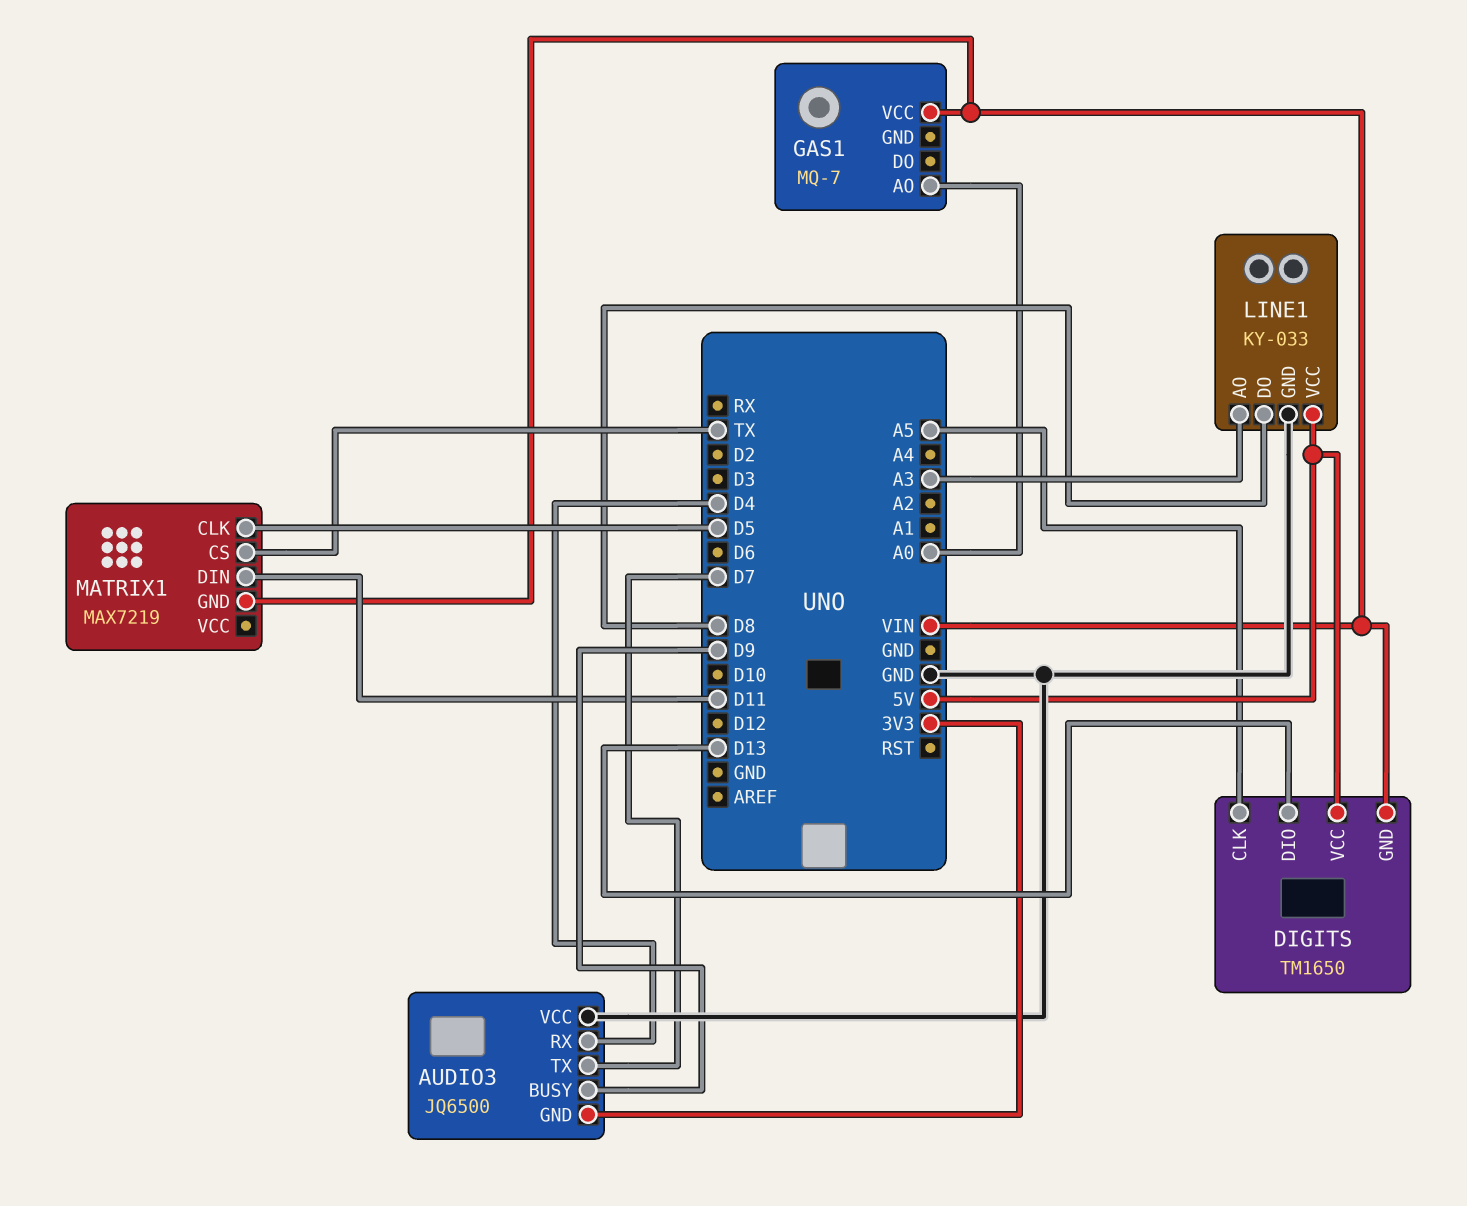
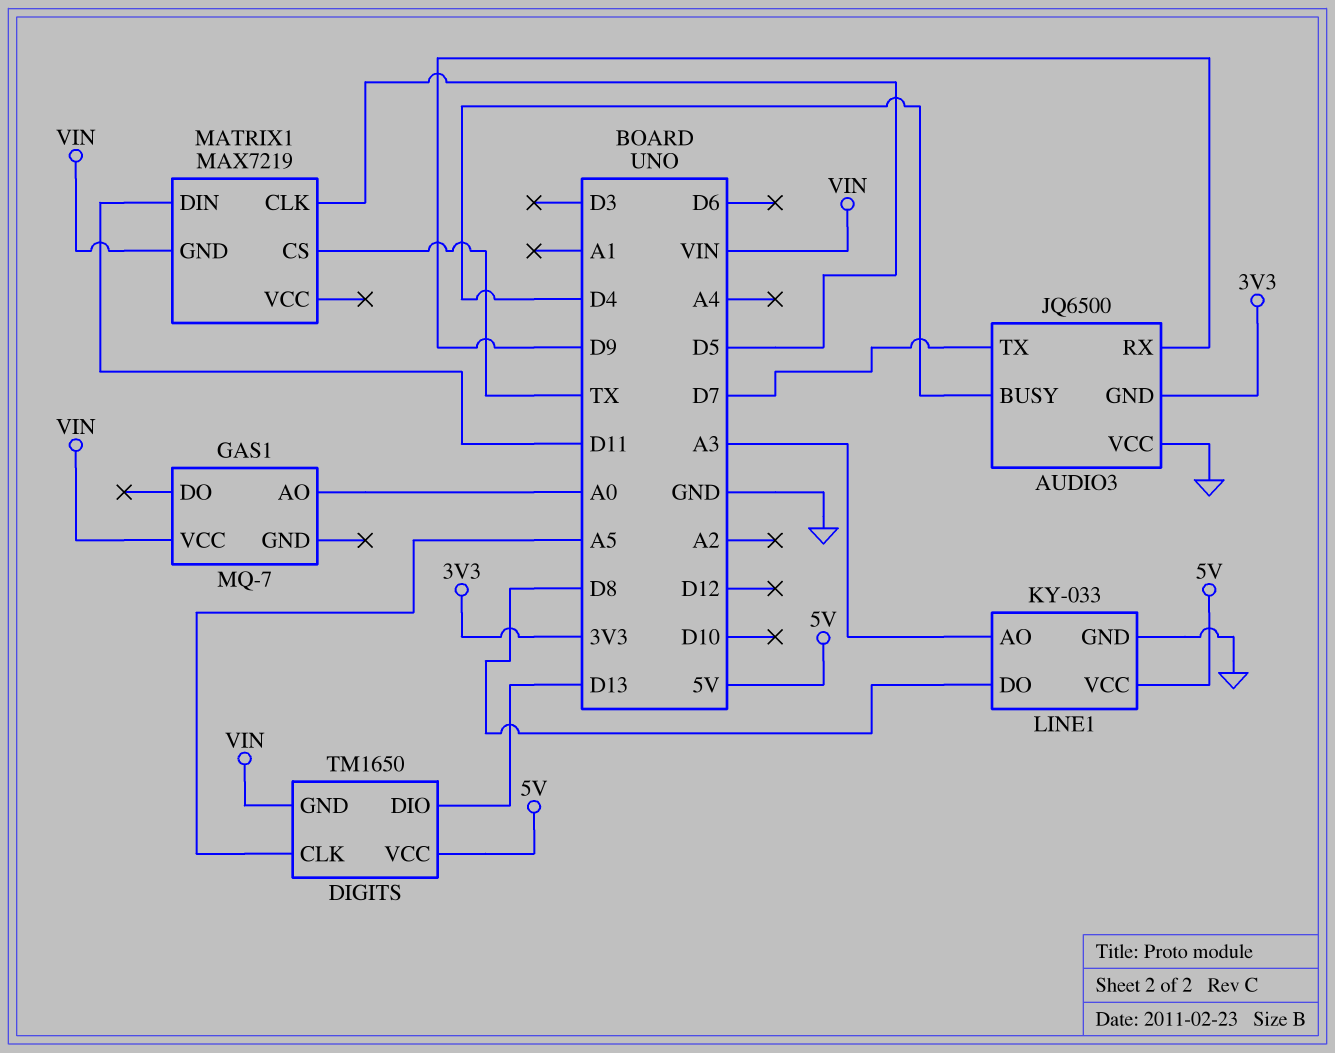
AUDIO3 pin BUSY: D9 -> D4
AUDIO3 pin RX: D4 -> D9

